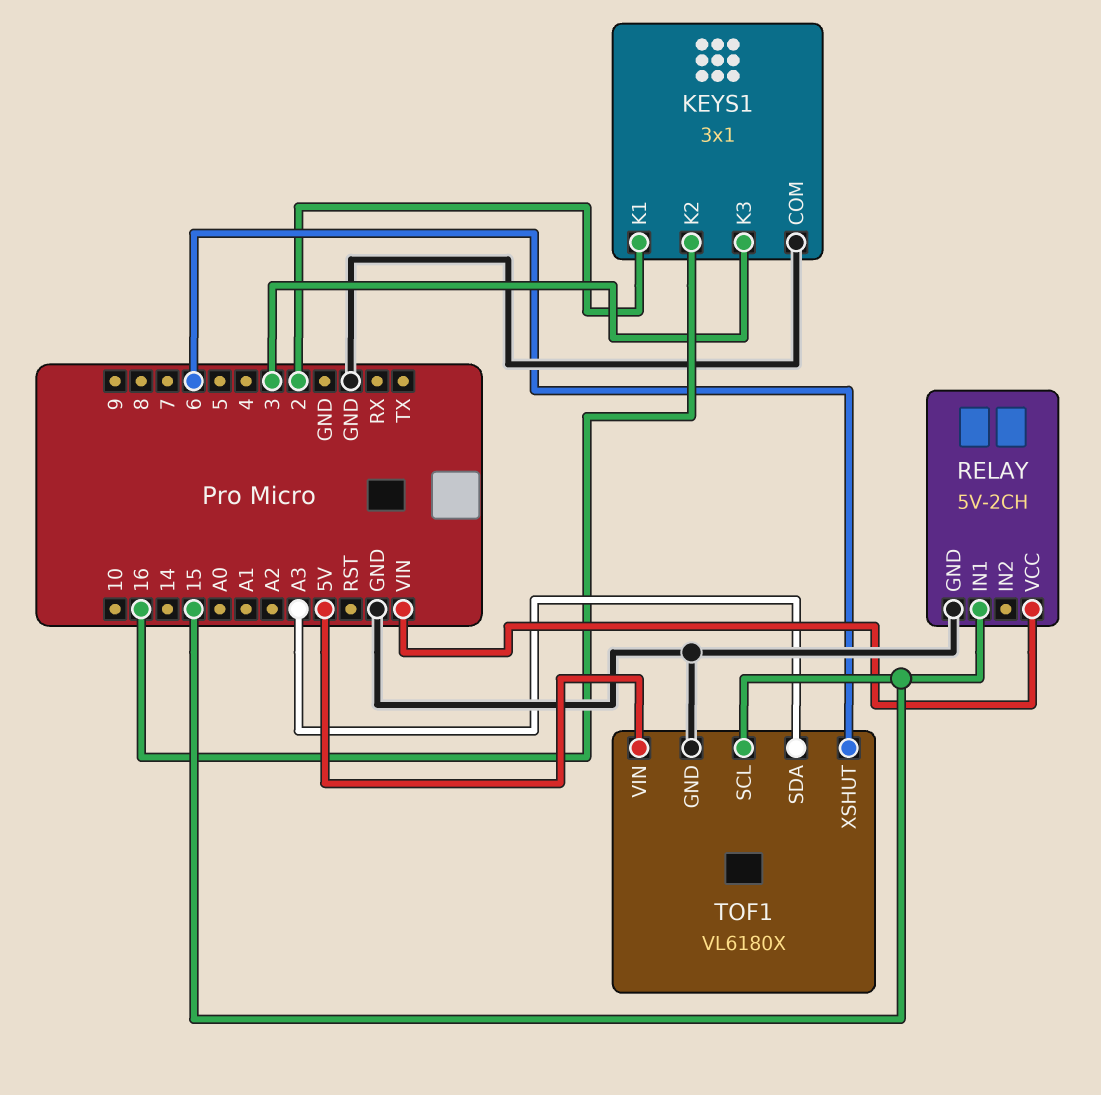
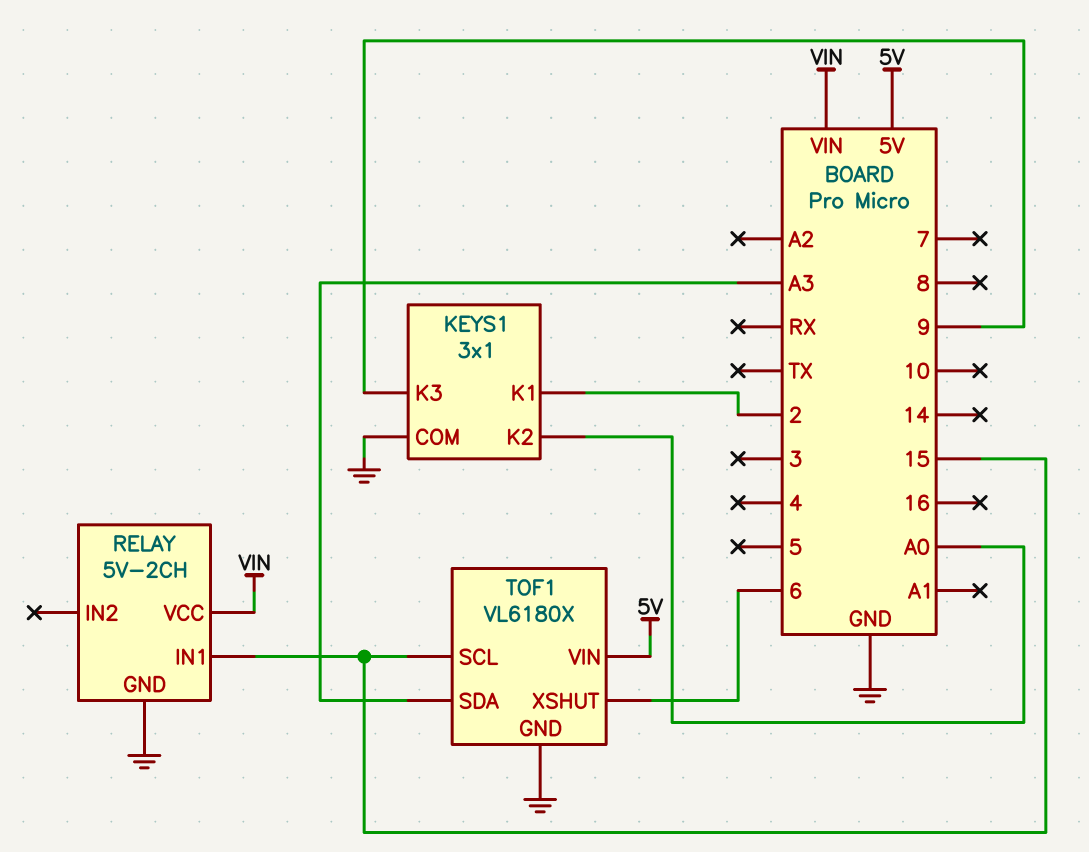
KEYS1 pin K2: 16 -> A0
KEYS1 pin K3: 3 -> 9

